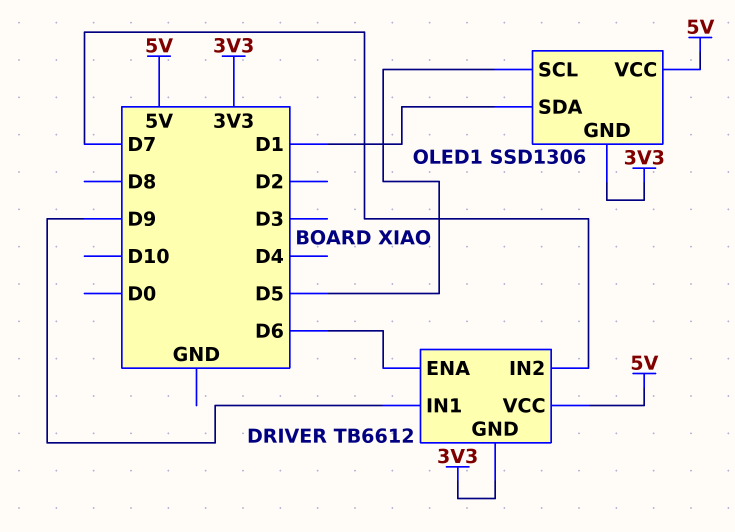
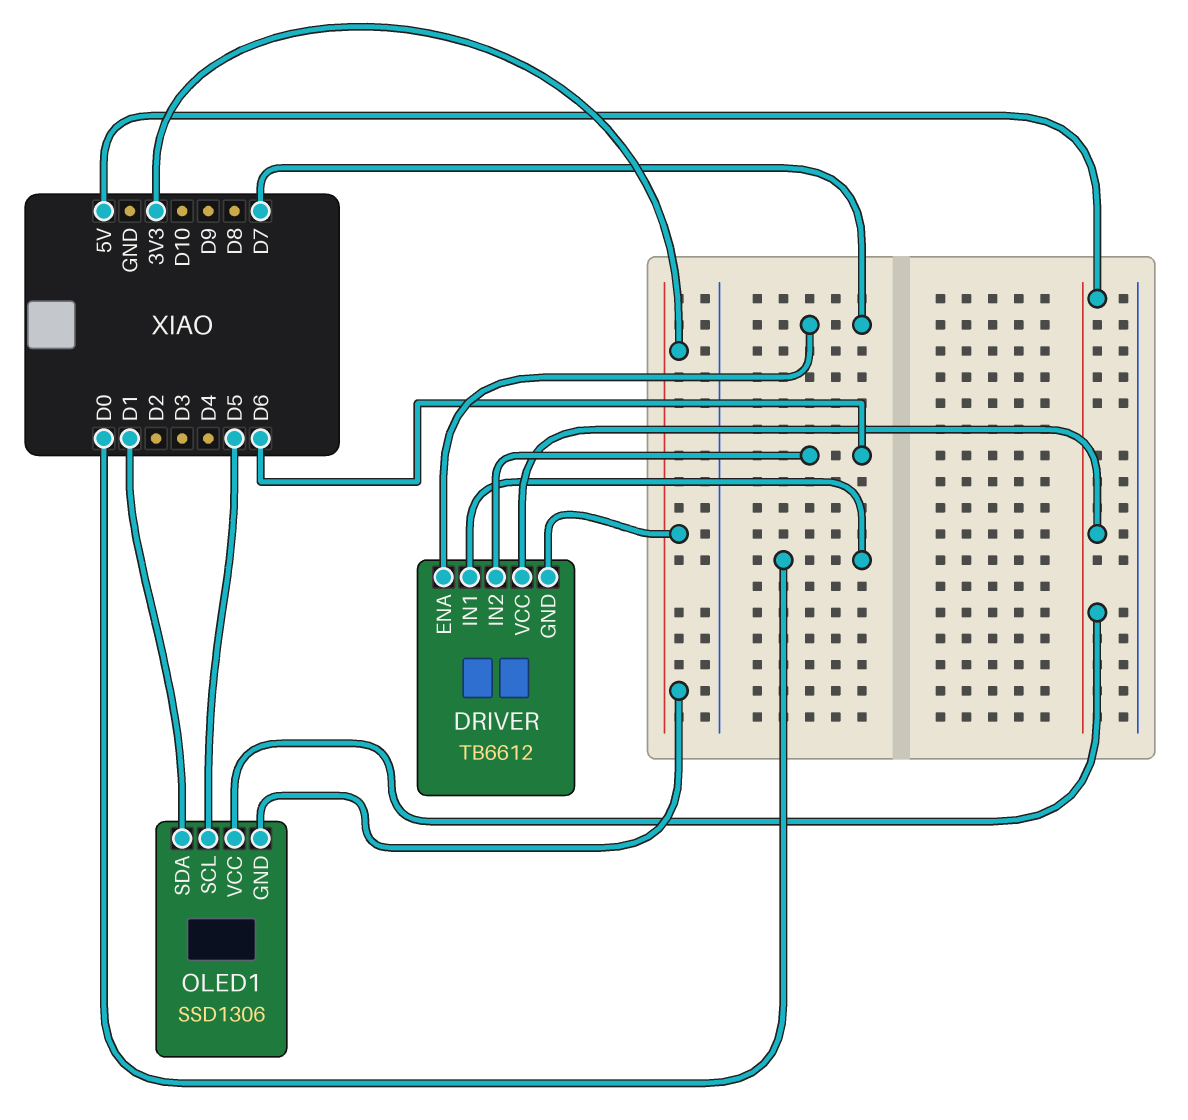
DRIVER pin ENA: D6 -> D7
DRIVER pin IN1: D9 -> D0
DRIVER pin IN2: D7 -> D6

